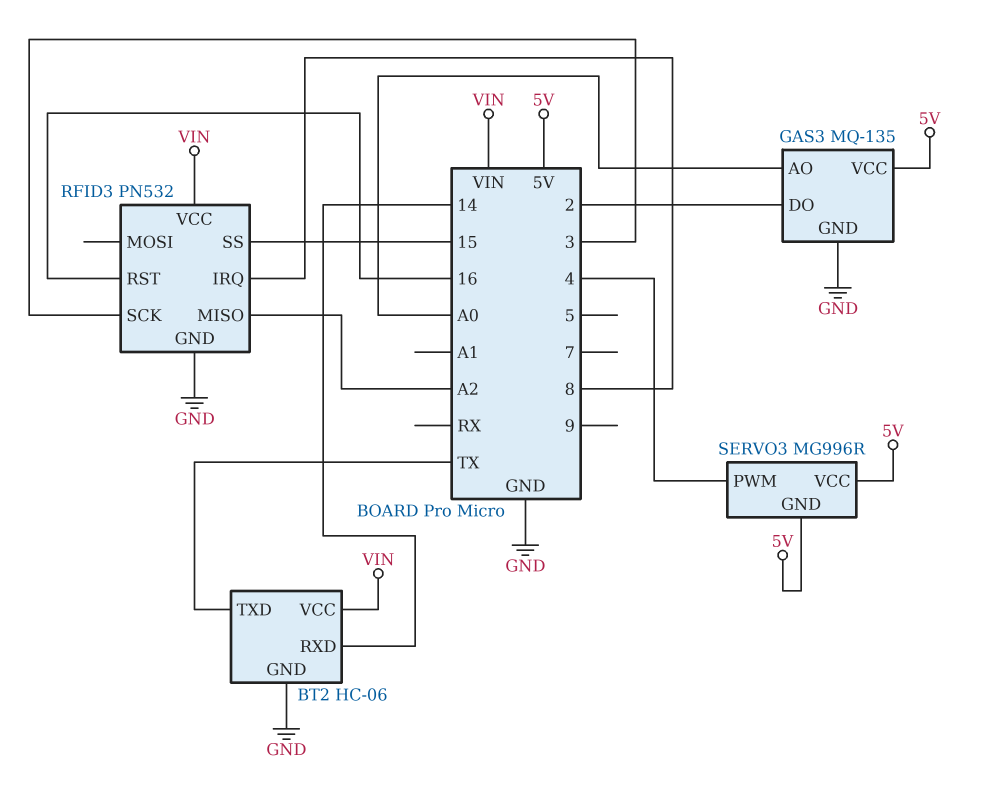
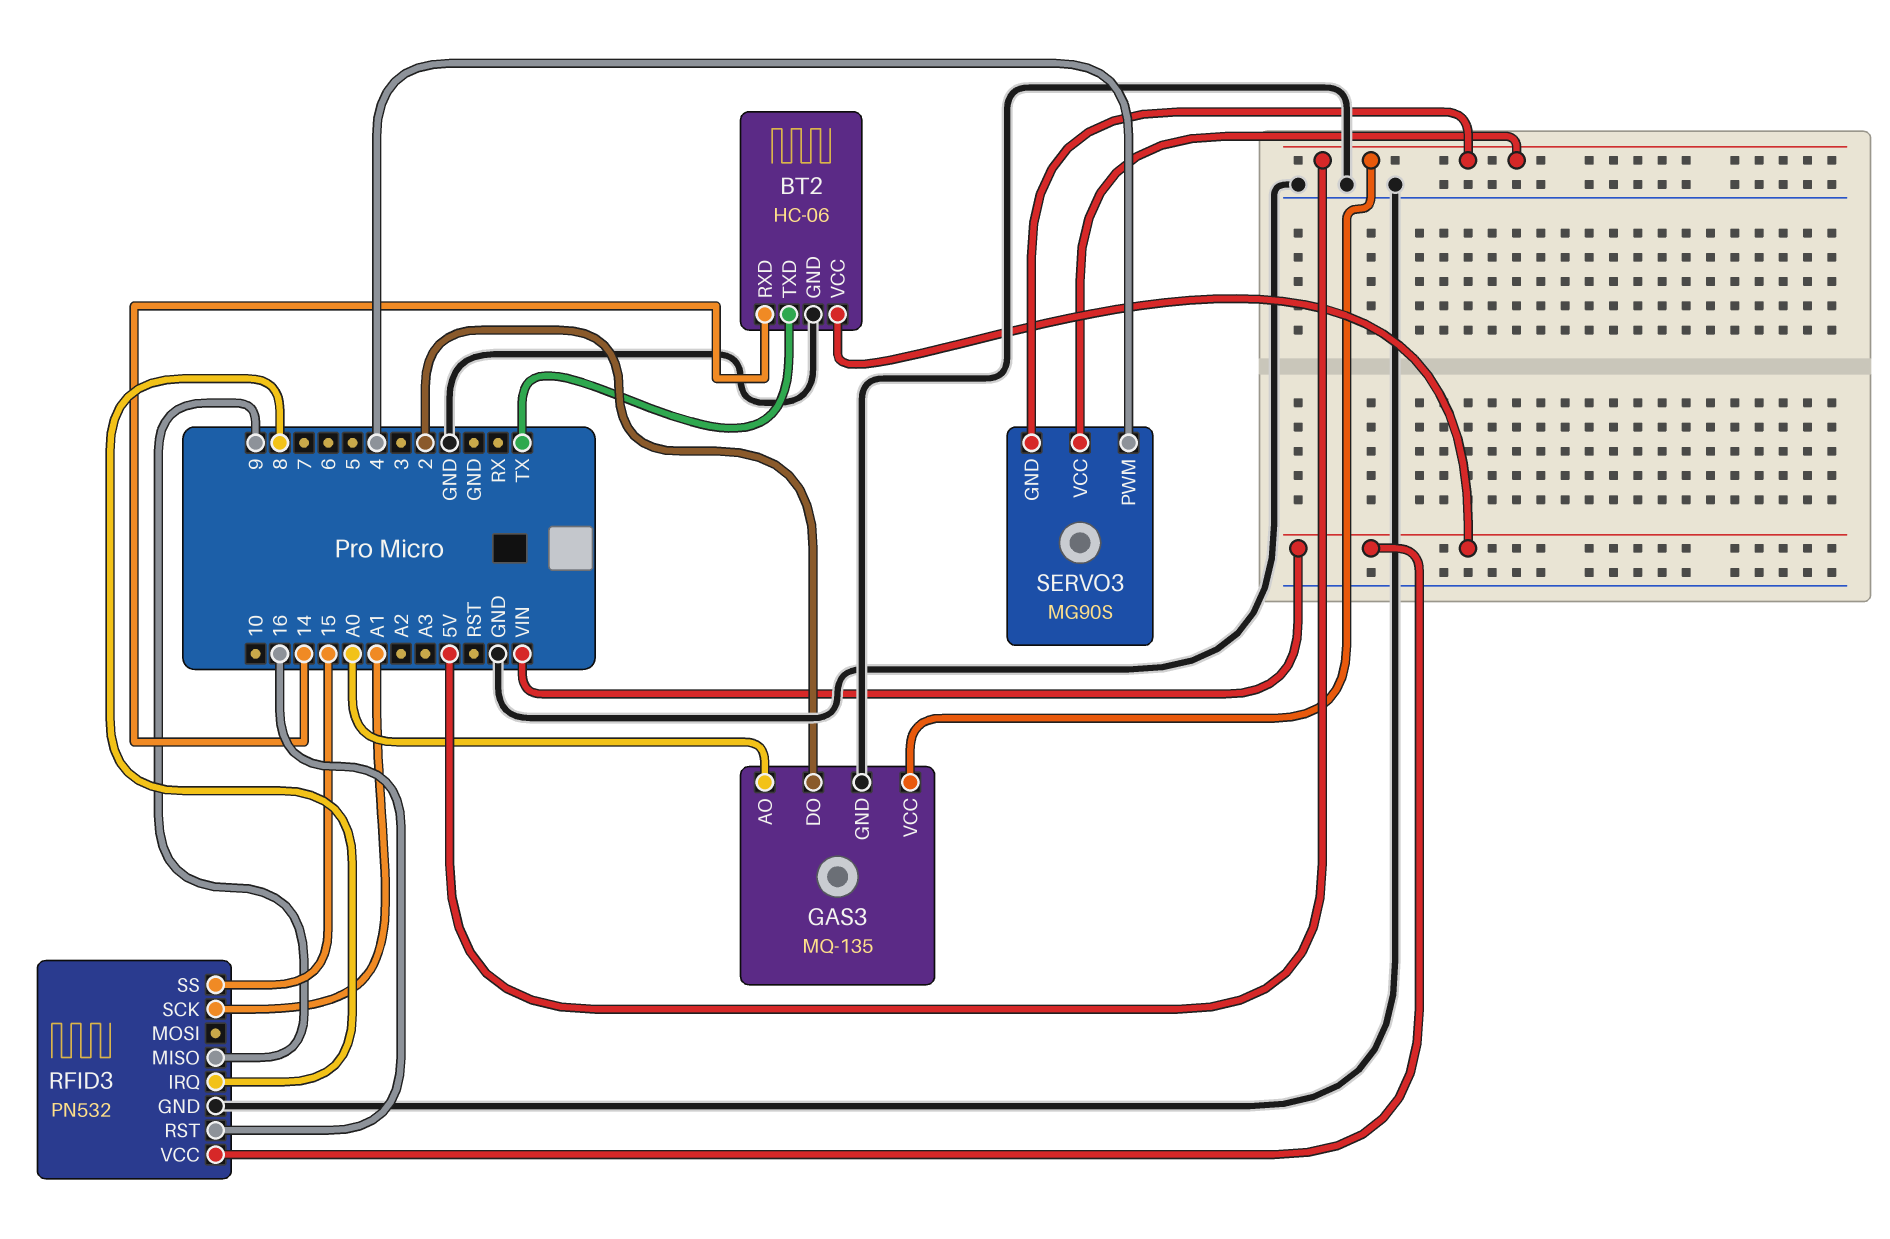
RFID3 pin MISO: A2 -> 9
RFID3 pin SCK: 3 -> A1
SERVO3: MG996R -> MG90S

